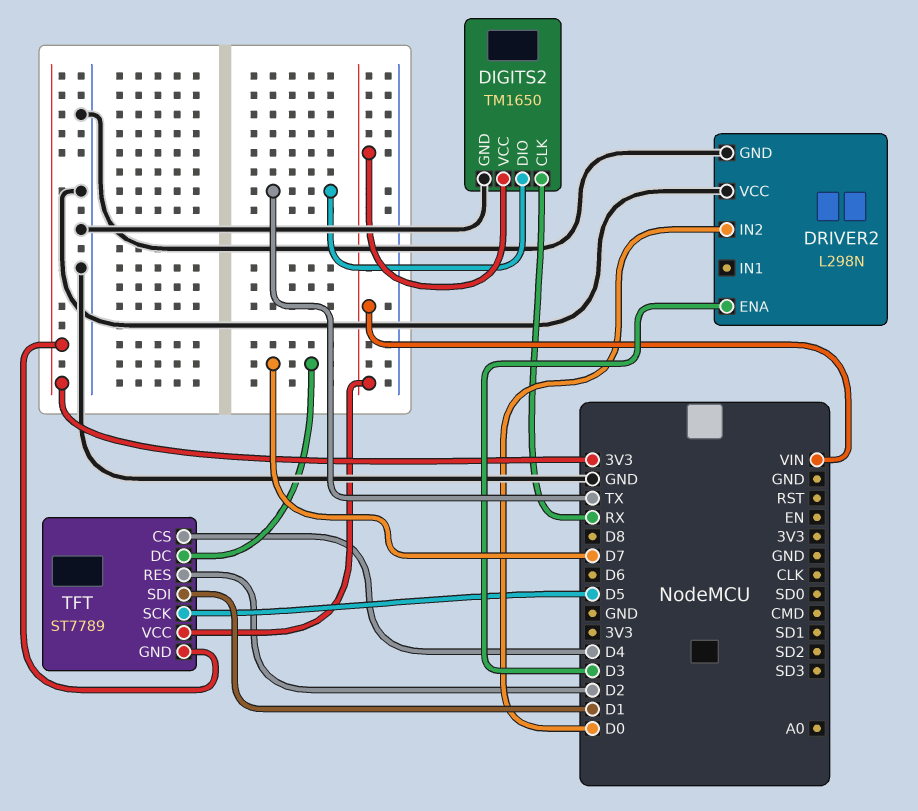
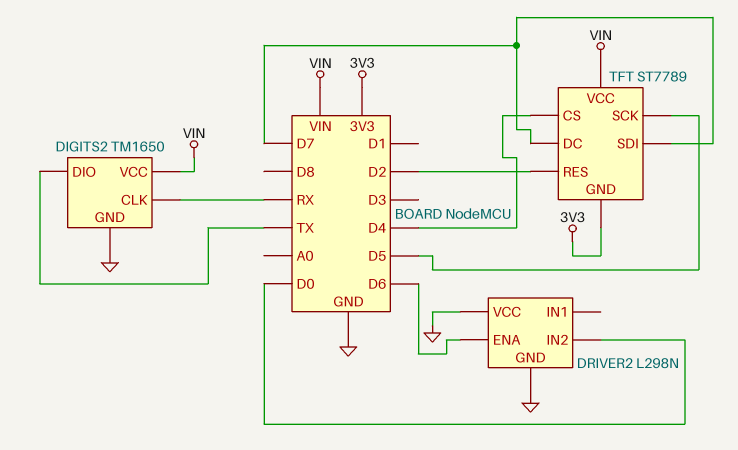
DRIVER2 pin ENA: D3 -> D6
TFT pin SDI: D1 -> D7

